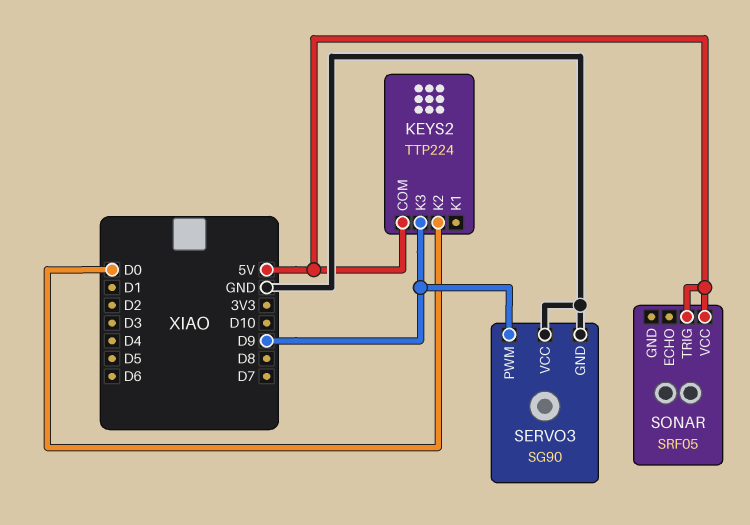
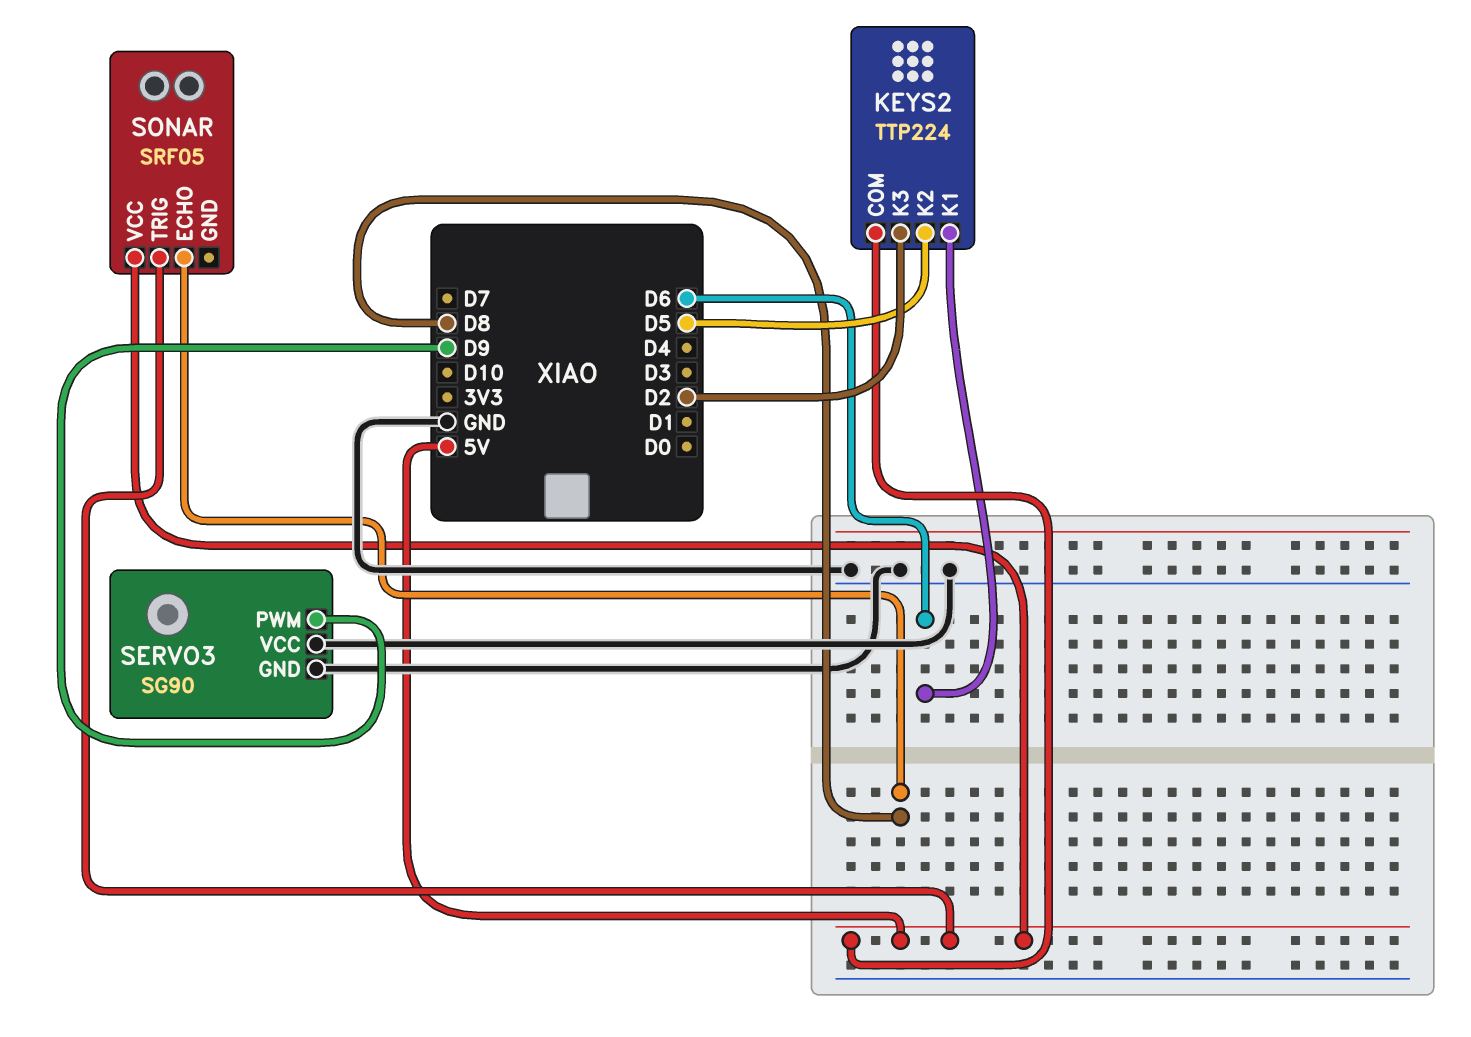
KEYS2 pin K1: none -> D6
KEYS2 pin K2: D0 -> D5
KEYS2 pin K3: D9 -> D2
SONAR pin ECHO: none -> D8

